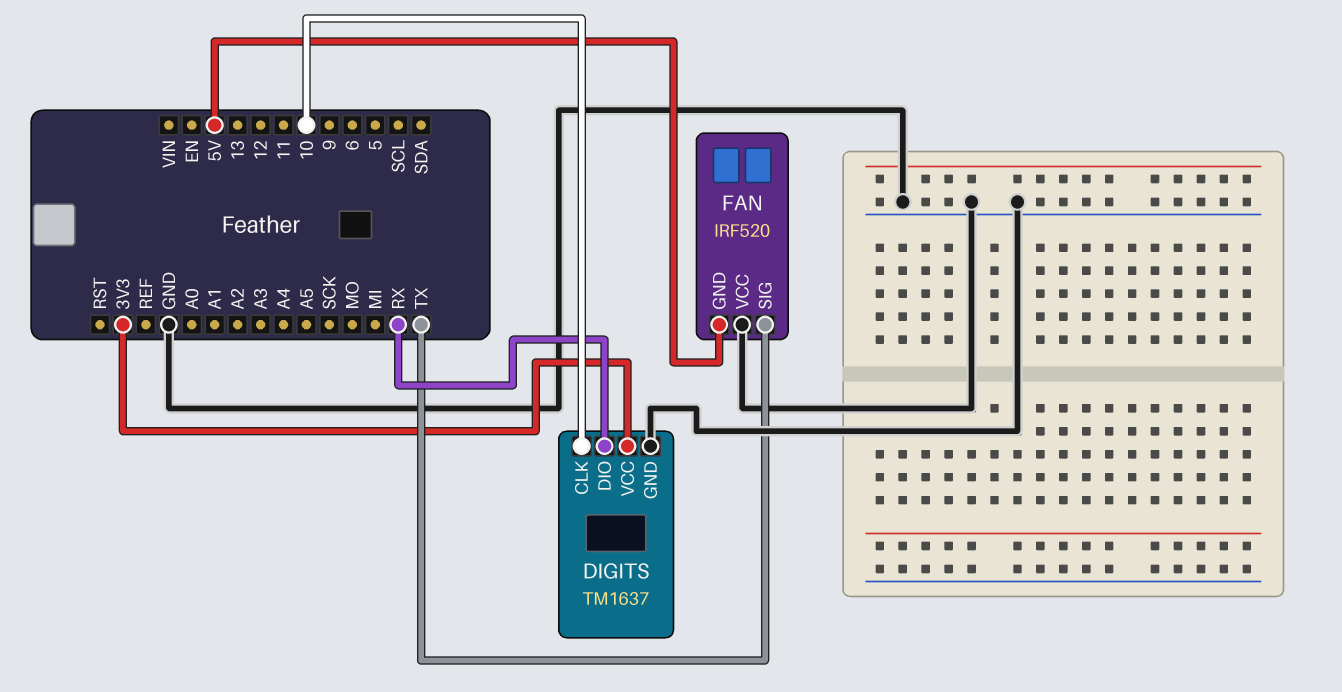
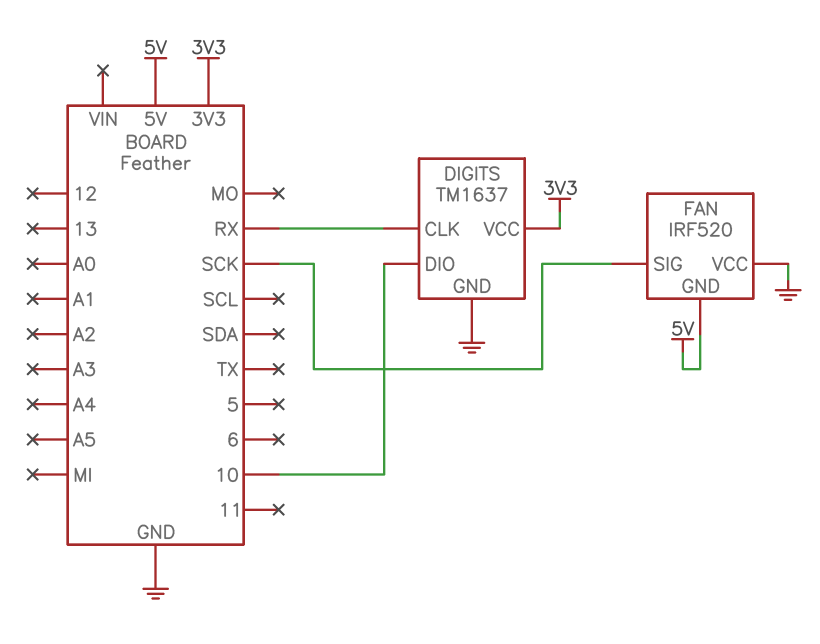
DIGITS pin CLK: 10 -> RX
DIGITS pin DIO: RX -> 10
FAN pin SIG: TX -> SCK

